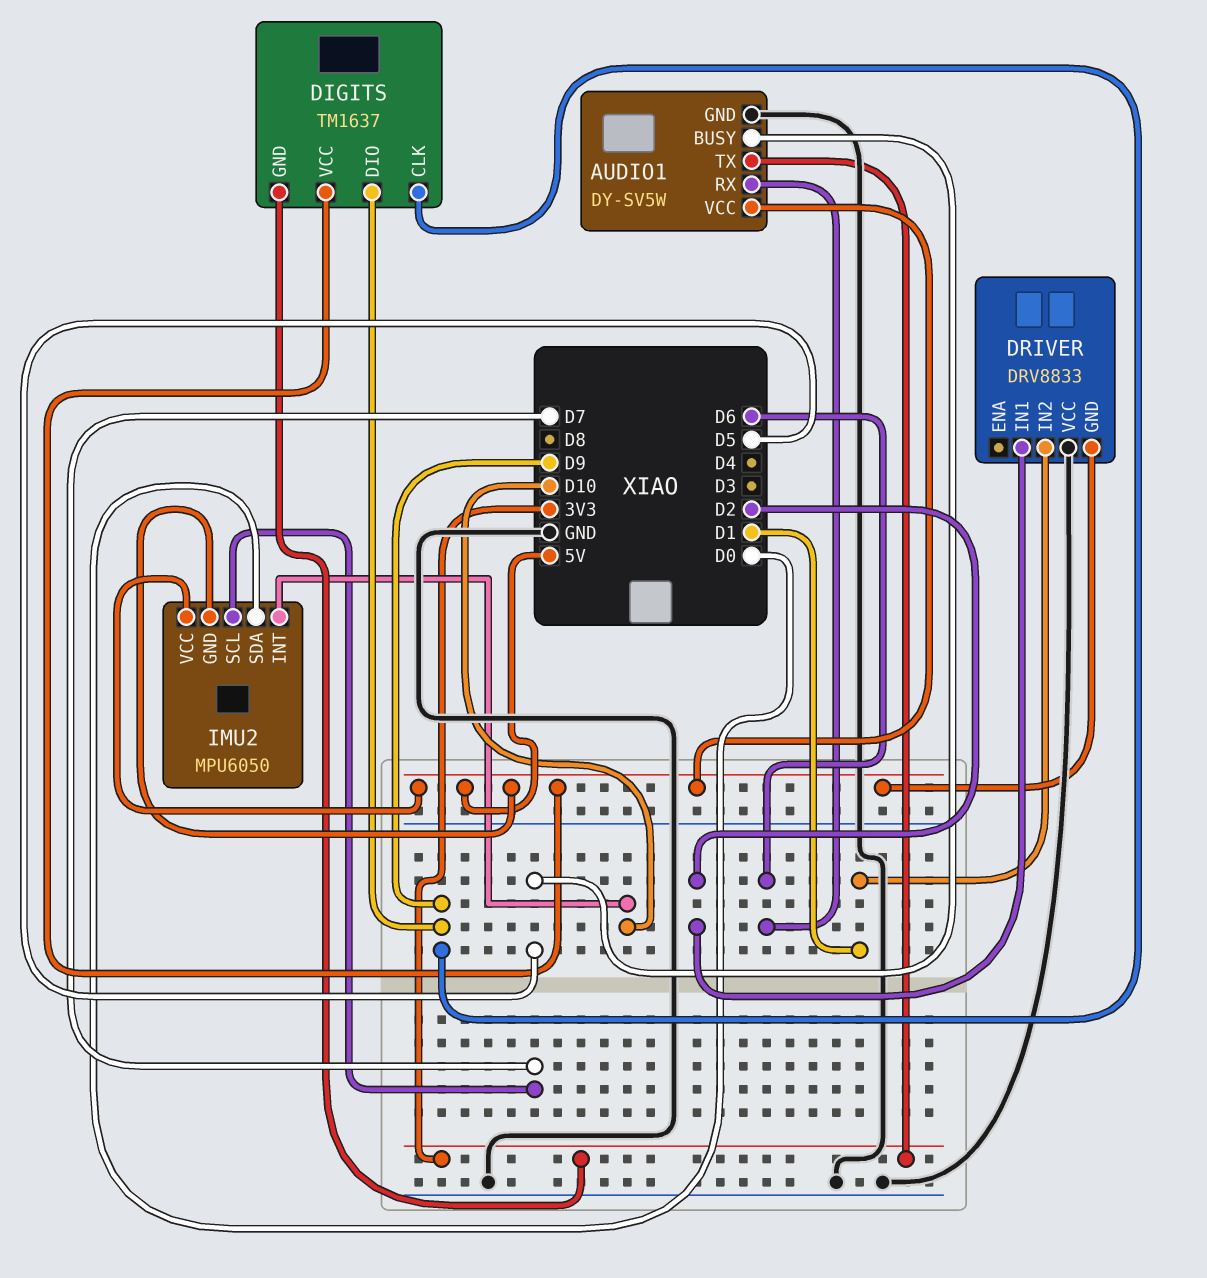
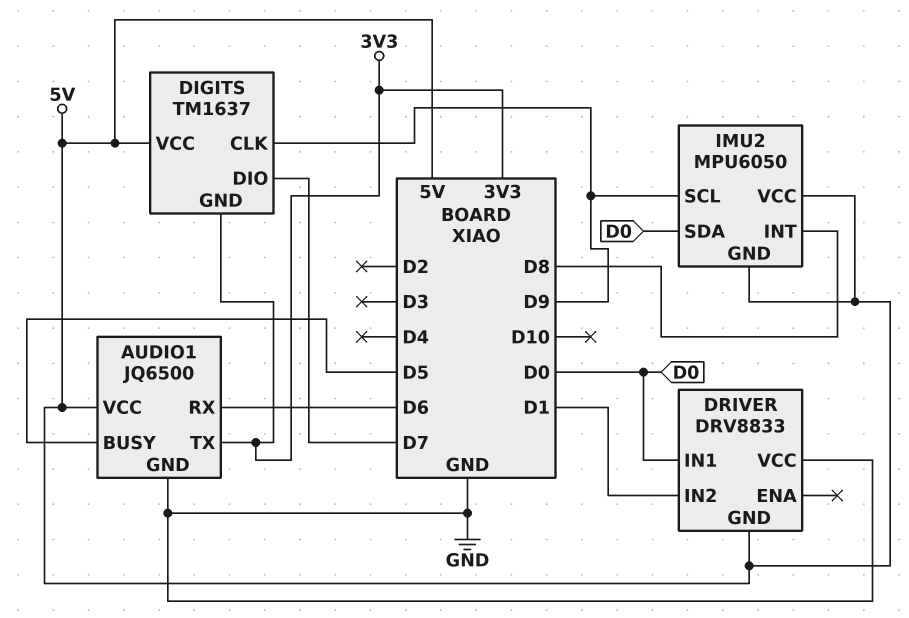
AUDIO1: DY-SV5W -> JQ6500
DIGITS pin DIO: D9 -> D7
DRIVER pin IN1: D2 -> D0
IMU2 pin INT: D10 -> D8
IMU2 pin SCL: D7 -> D9

